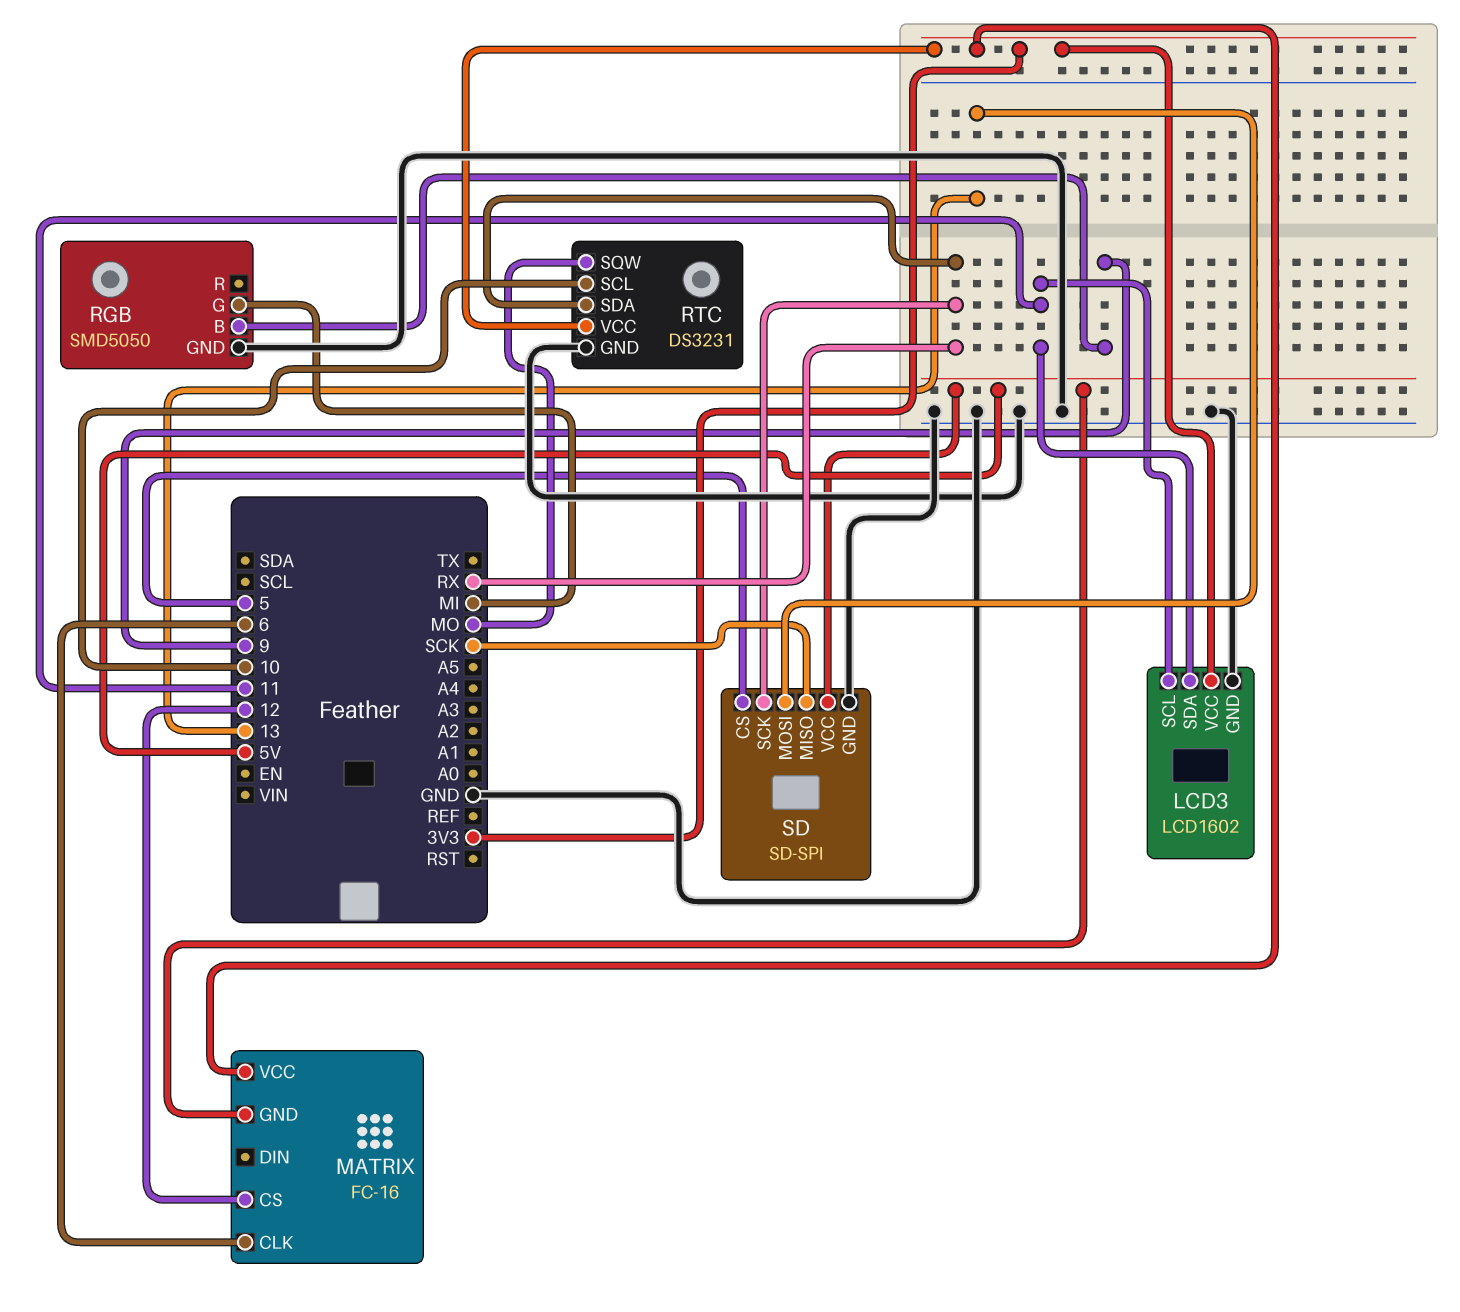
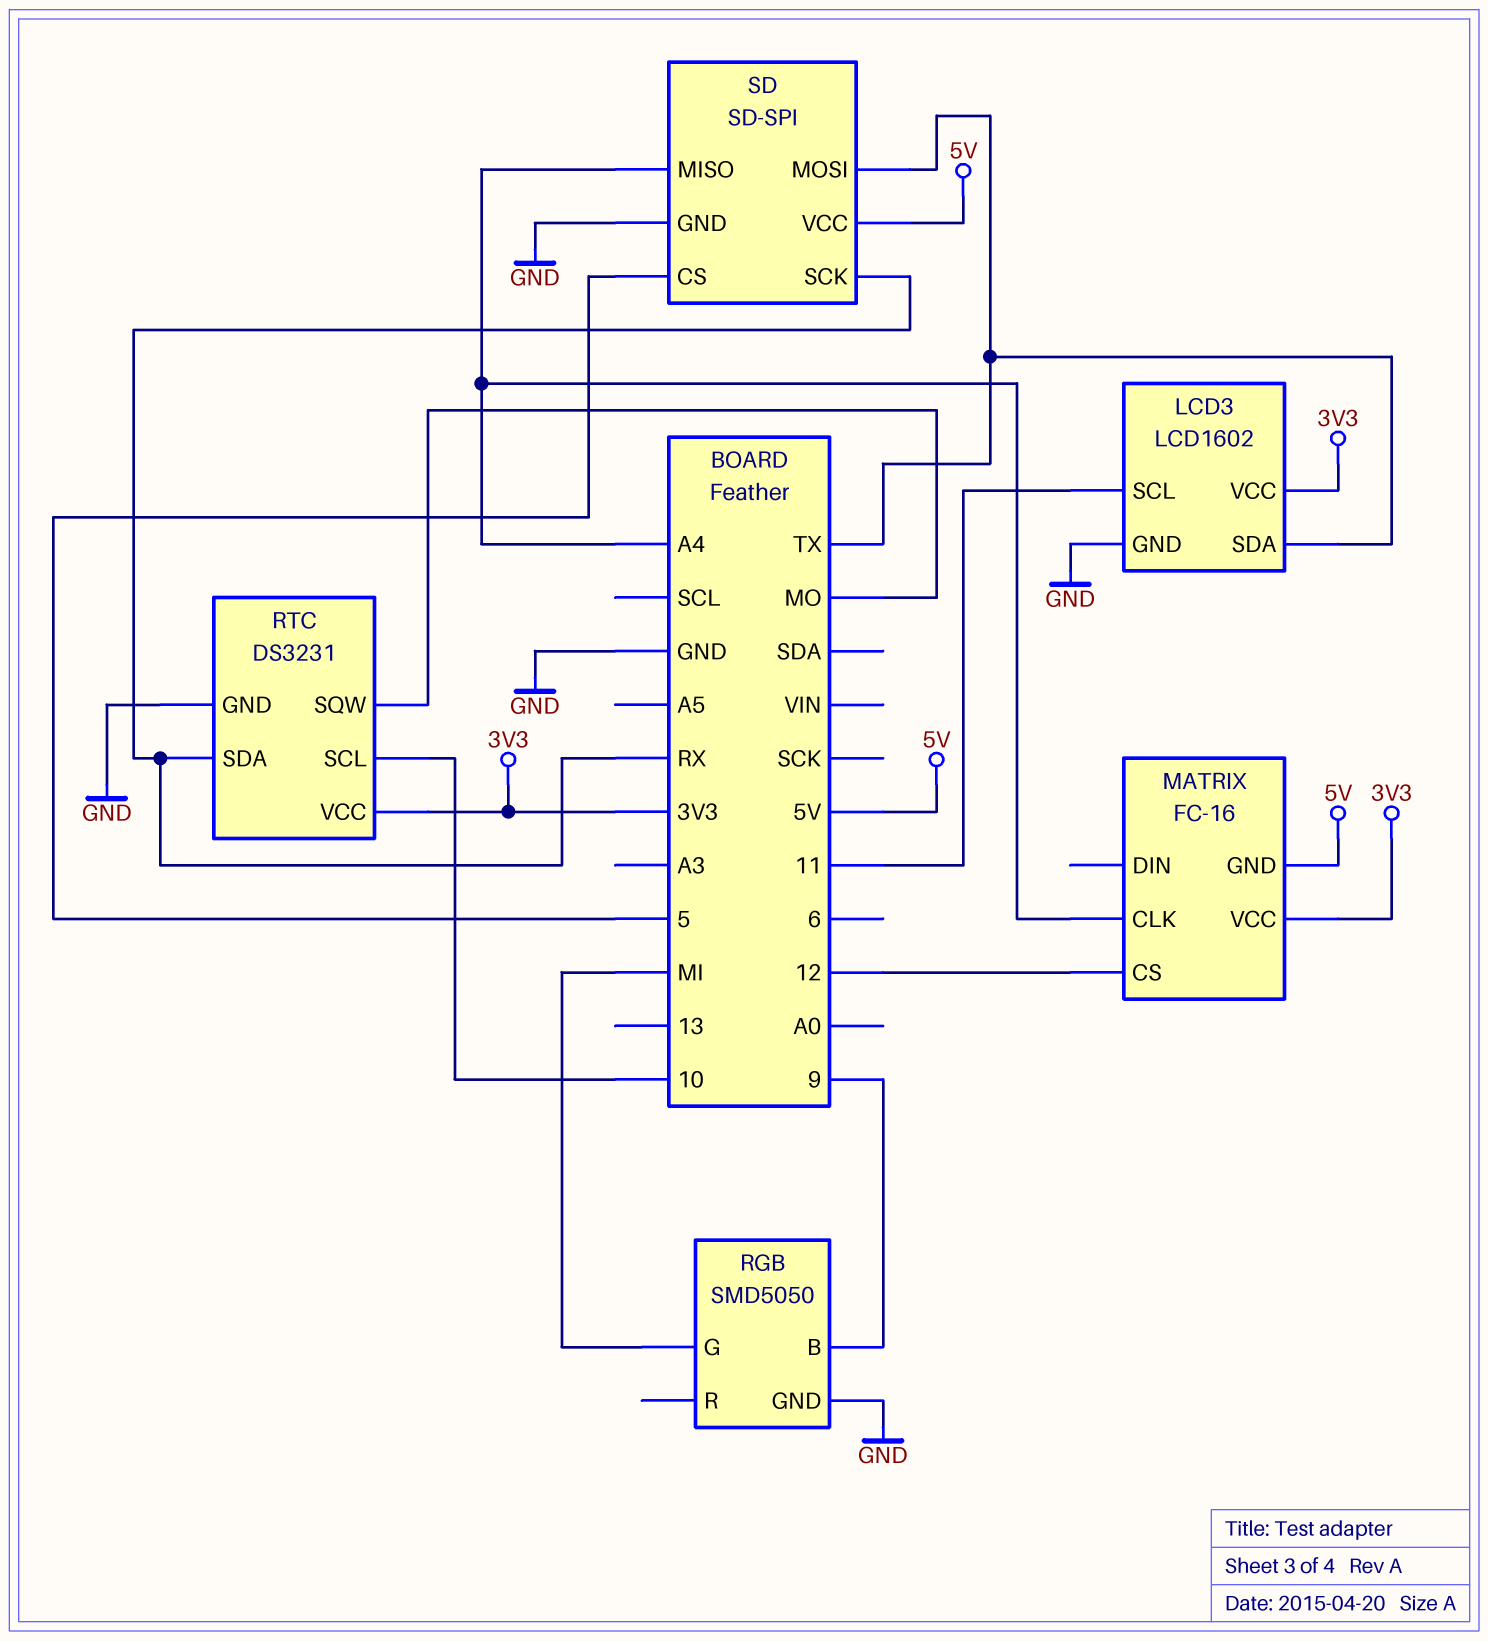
LCD3 pin SDA: 11 -> TX
MATRIX pin CLK: 6 -> A4
SD pin MISO: SCK -> A4
SD pin MOSI: 13 -> TX

